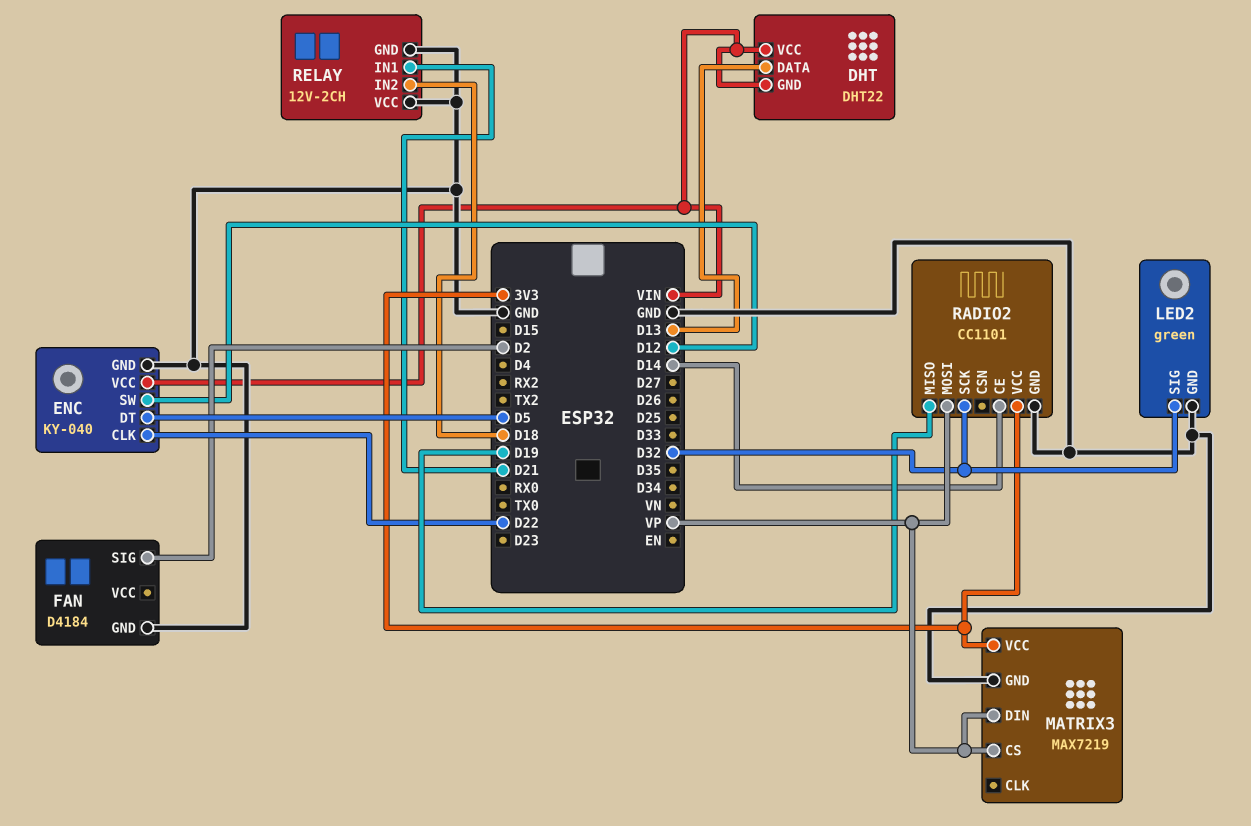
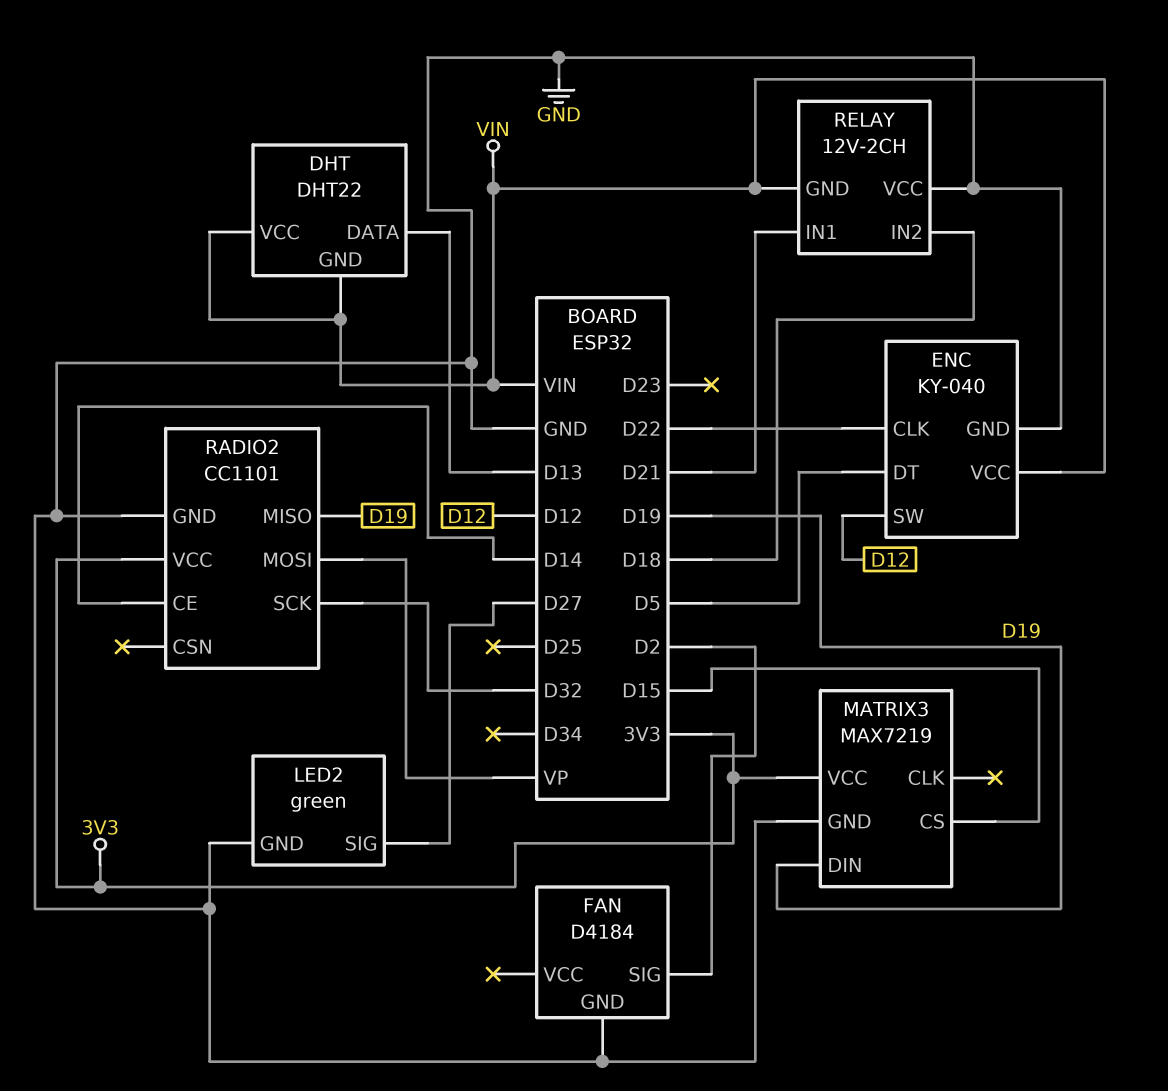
LED2 pin SIG: D32 -> D27
MATRIX3 pin CS: VP -> D15
MATRIX3 pin DIN: VP -> D19
RELAY pin GND: GND -> VIN

